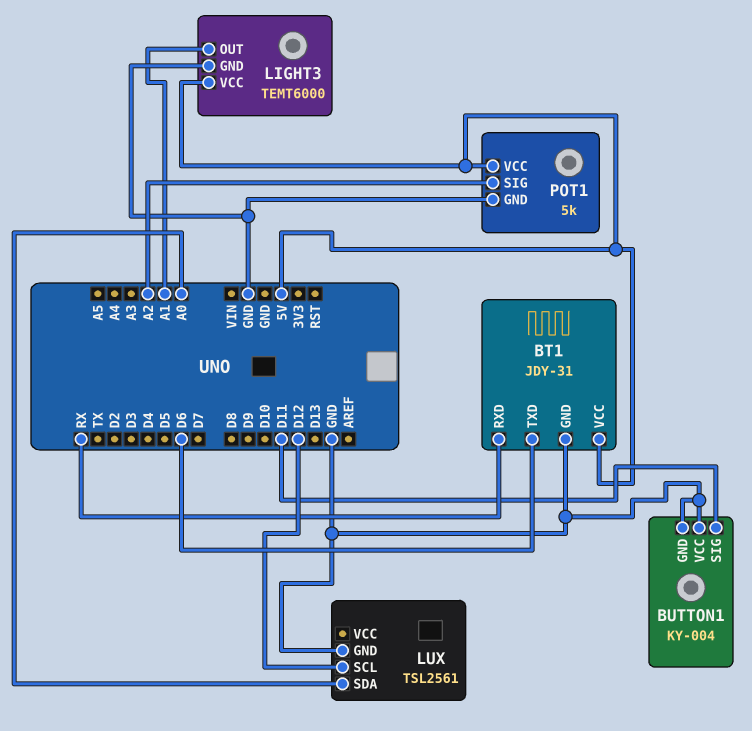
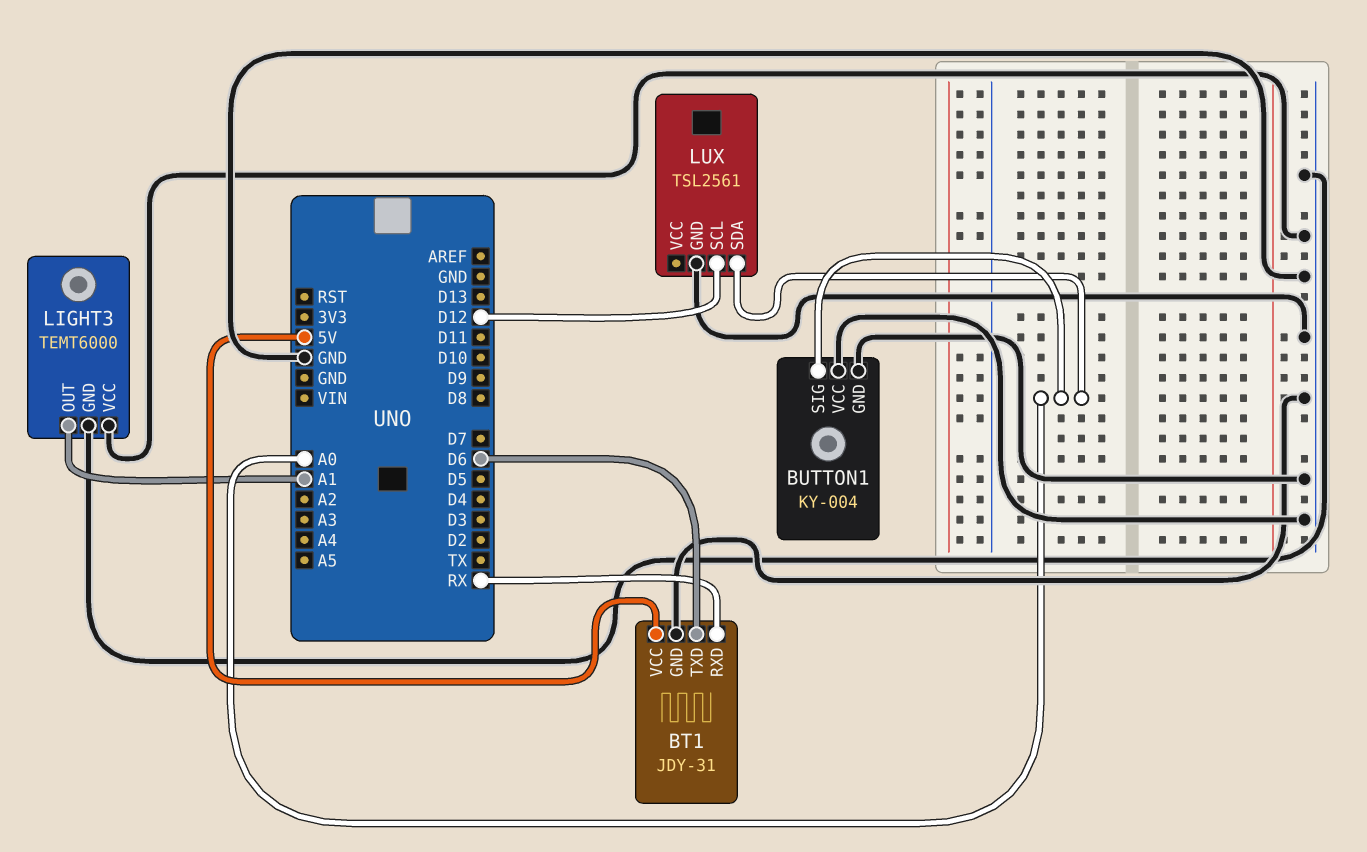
BUTTON1 pin SIG: D11 -> A0
LIGHT3 pin VCC: 5V -> GND
POT1: 5k -> none
POT1 pin GND: GND -> none
POT1 pin SIG: A2 -> none
POT1 pin VCC: 5V -> none

